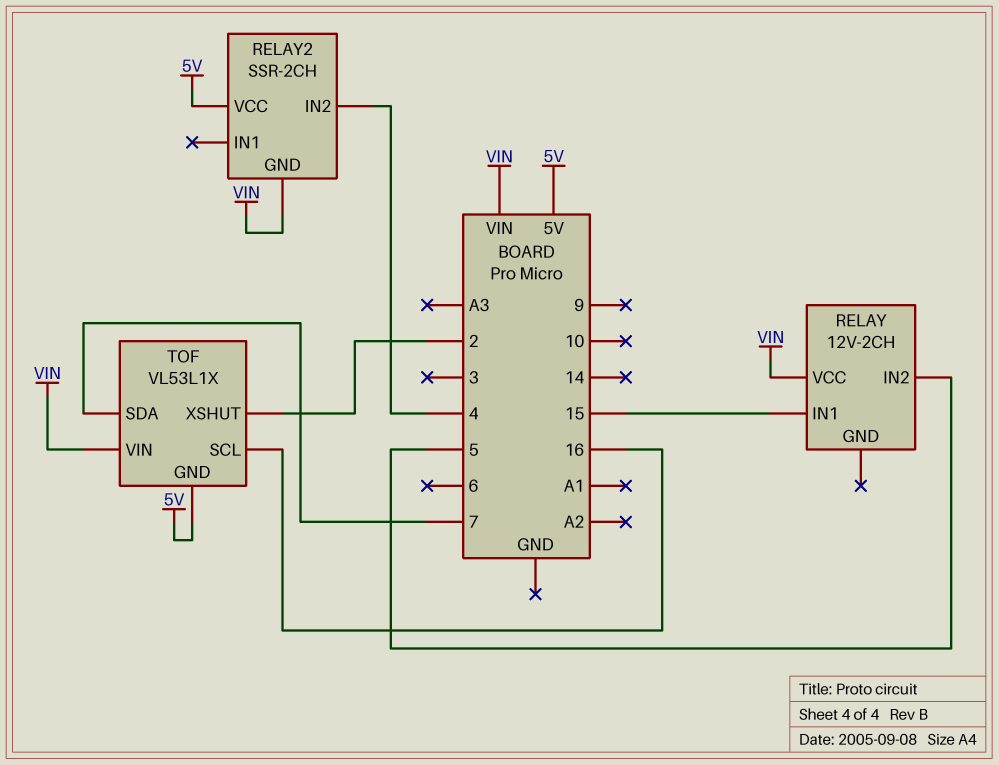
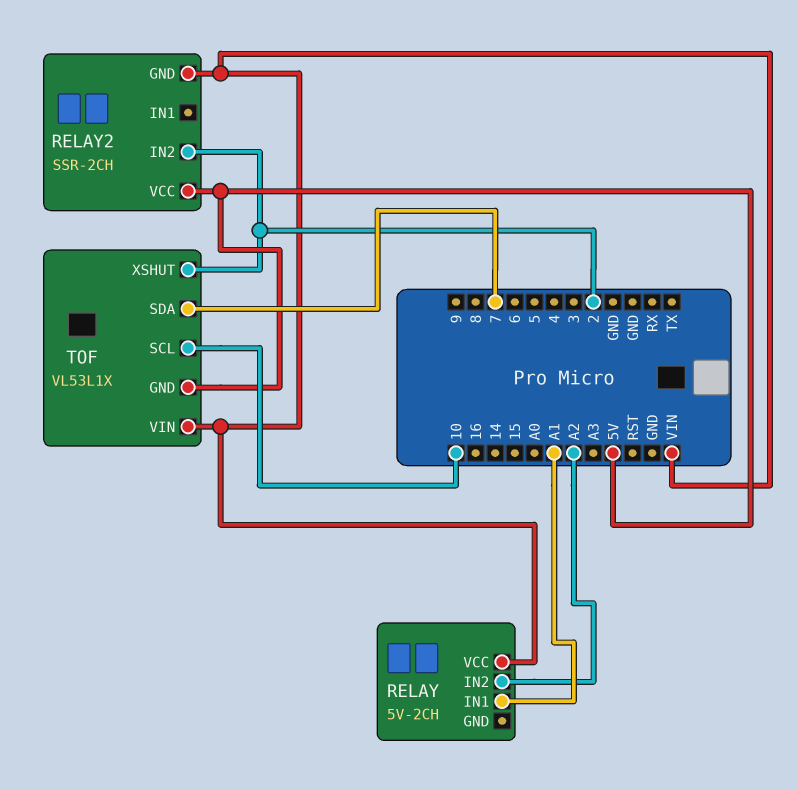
RELAY: 12V-2CH -> 5V-2CH
RELAY pin IN1: 15 -> A1
RELAY pin IN2: 5 -> A2
RELAY2 pin IN2: 4 -> 2
TOF pin SCL: 16 -> 10

